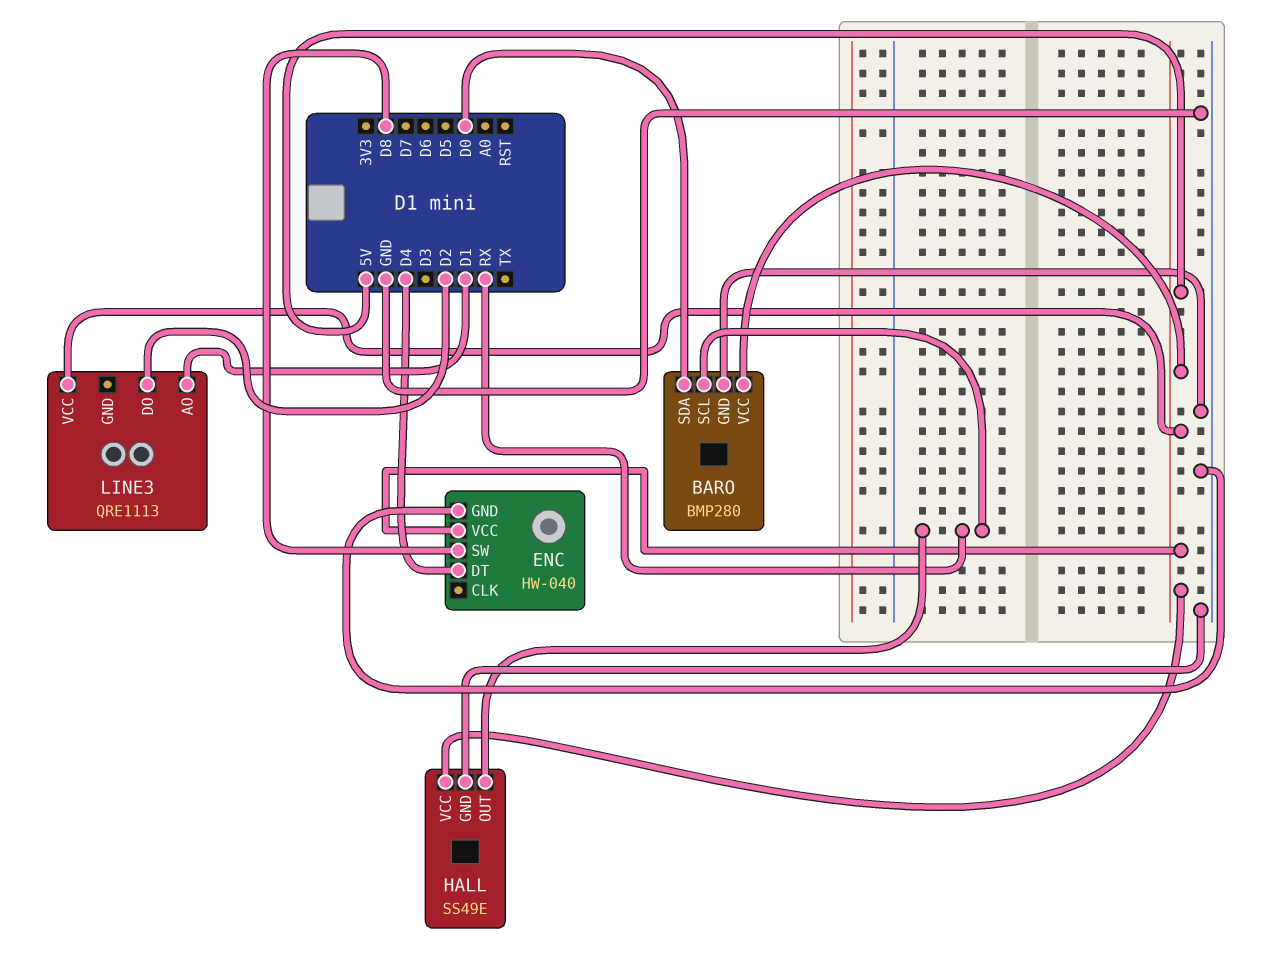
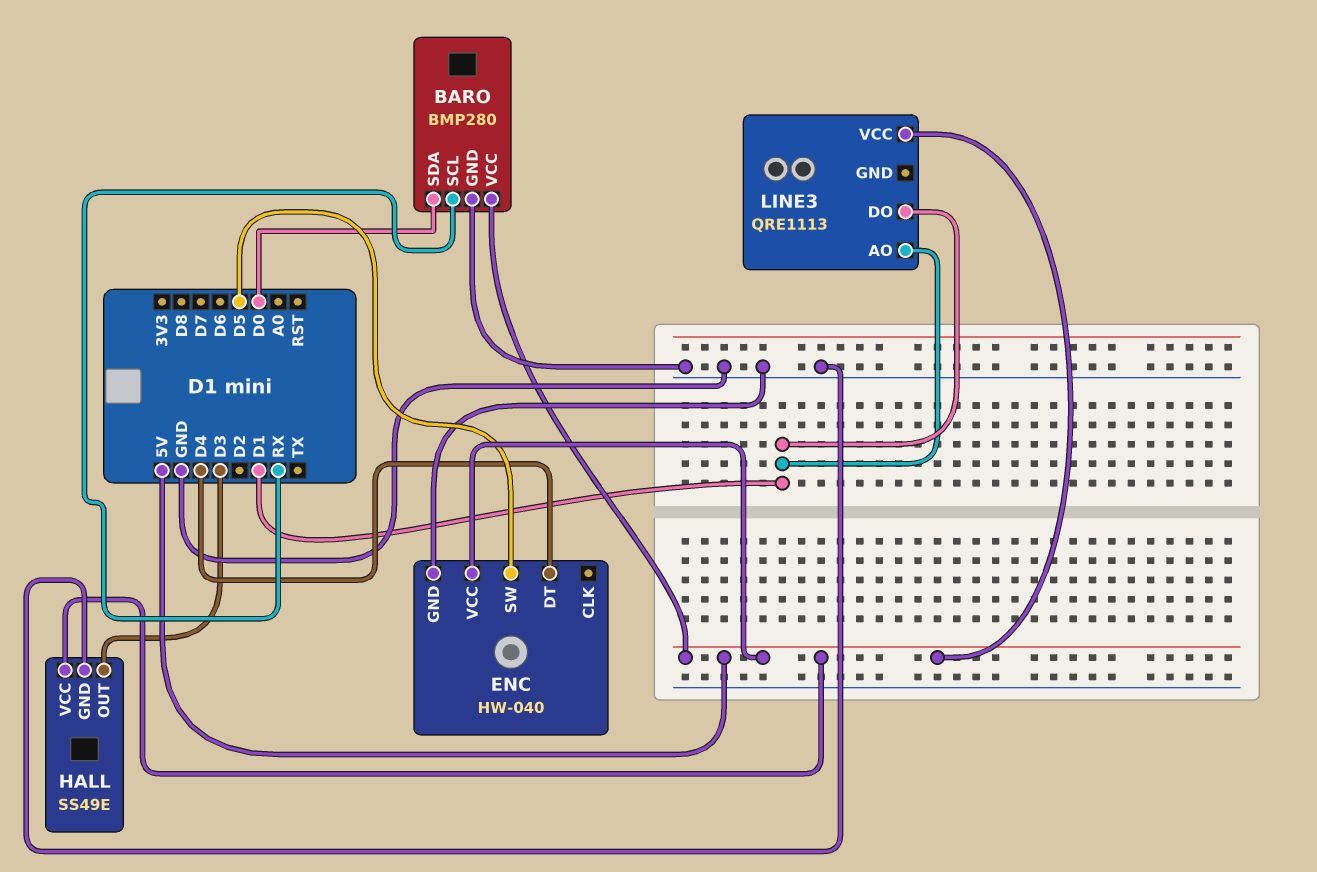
ENC pin SW: D8 -> D5
HALL pin OUT: RX -> D3
LINE3 pin DO: D2 -> D1

